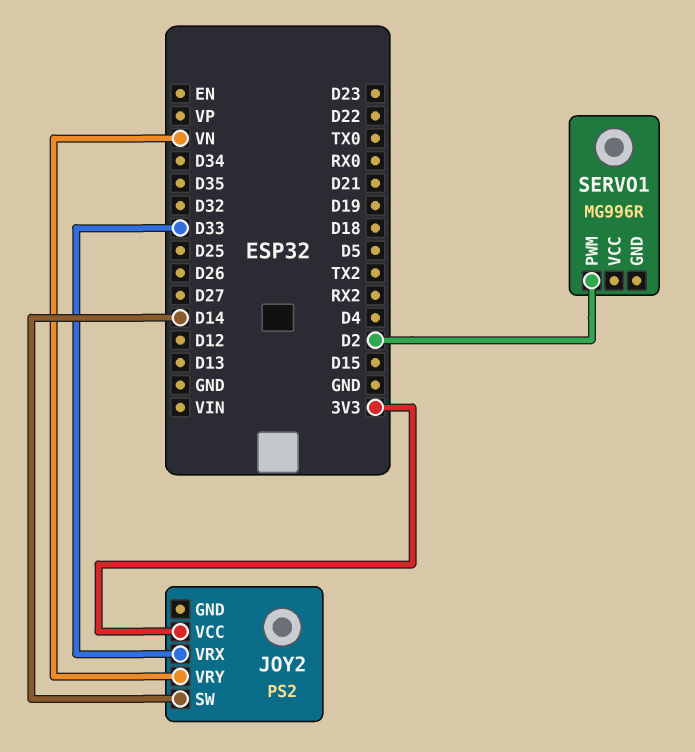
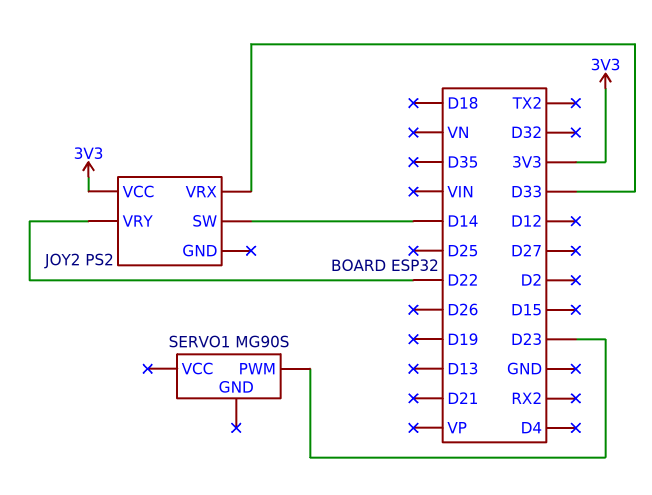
JOY2 pin VRY: VN -> D22
SERVO1: MG996R -> MG90S
SERVO1 pin PWM: D2 -> D23

